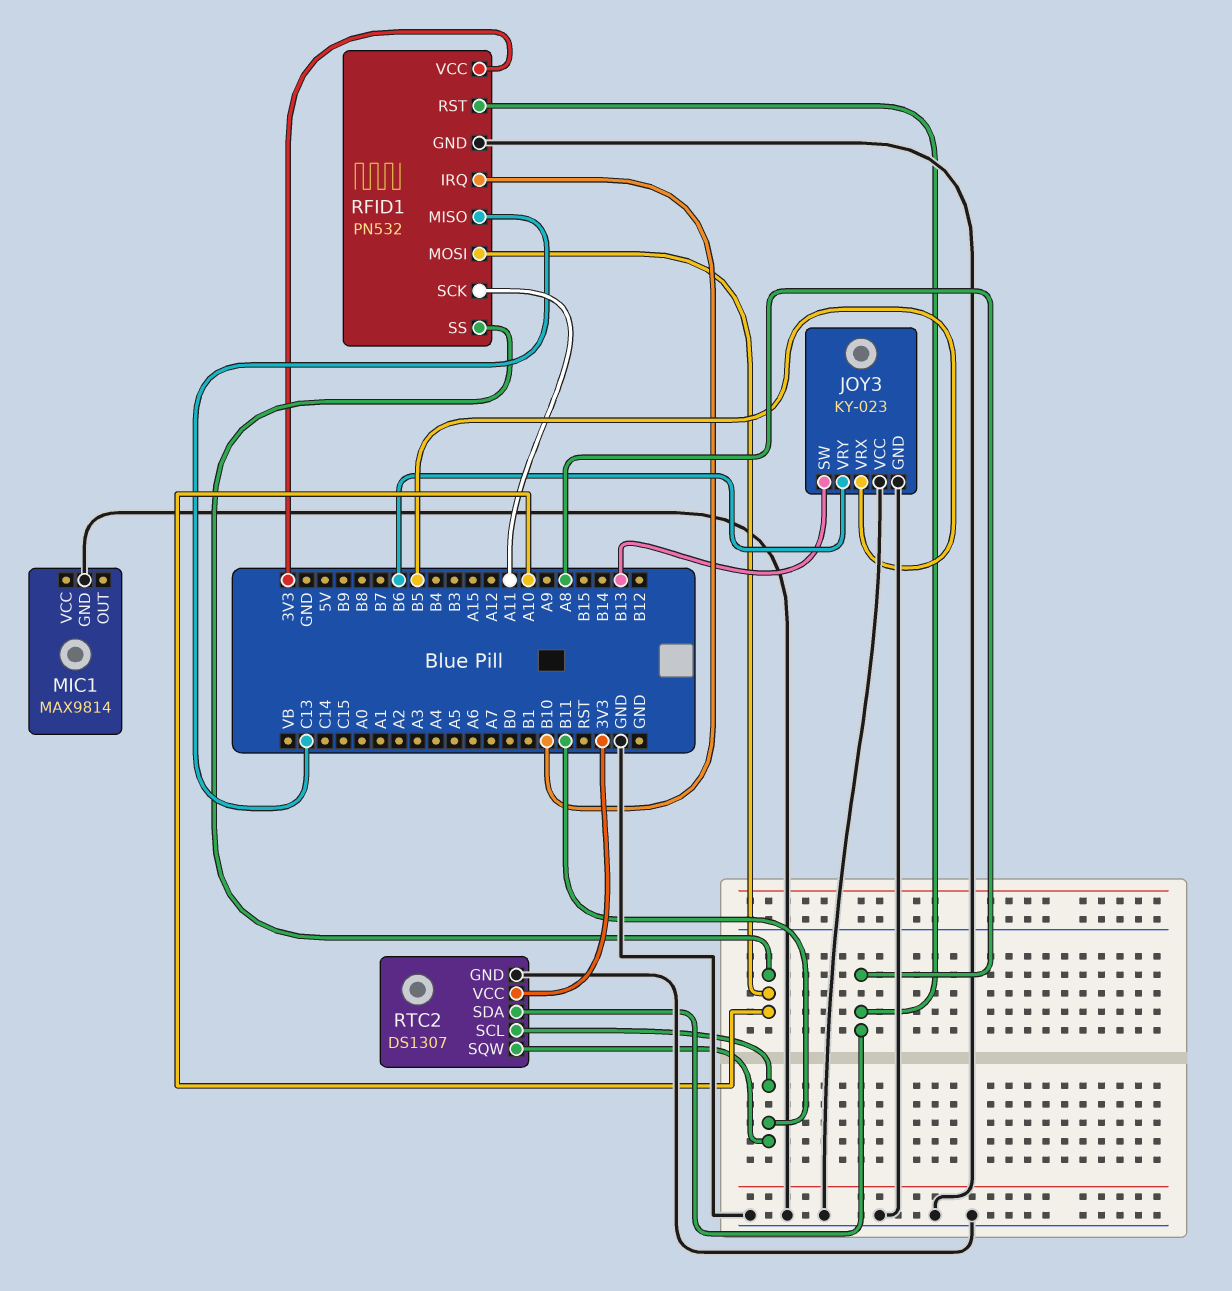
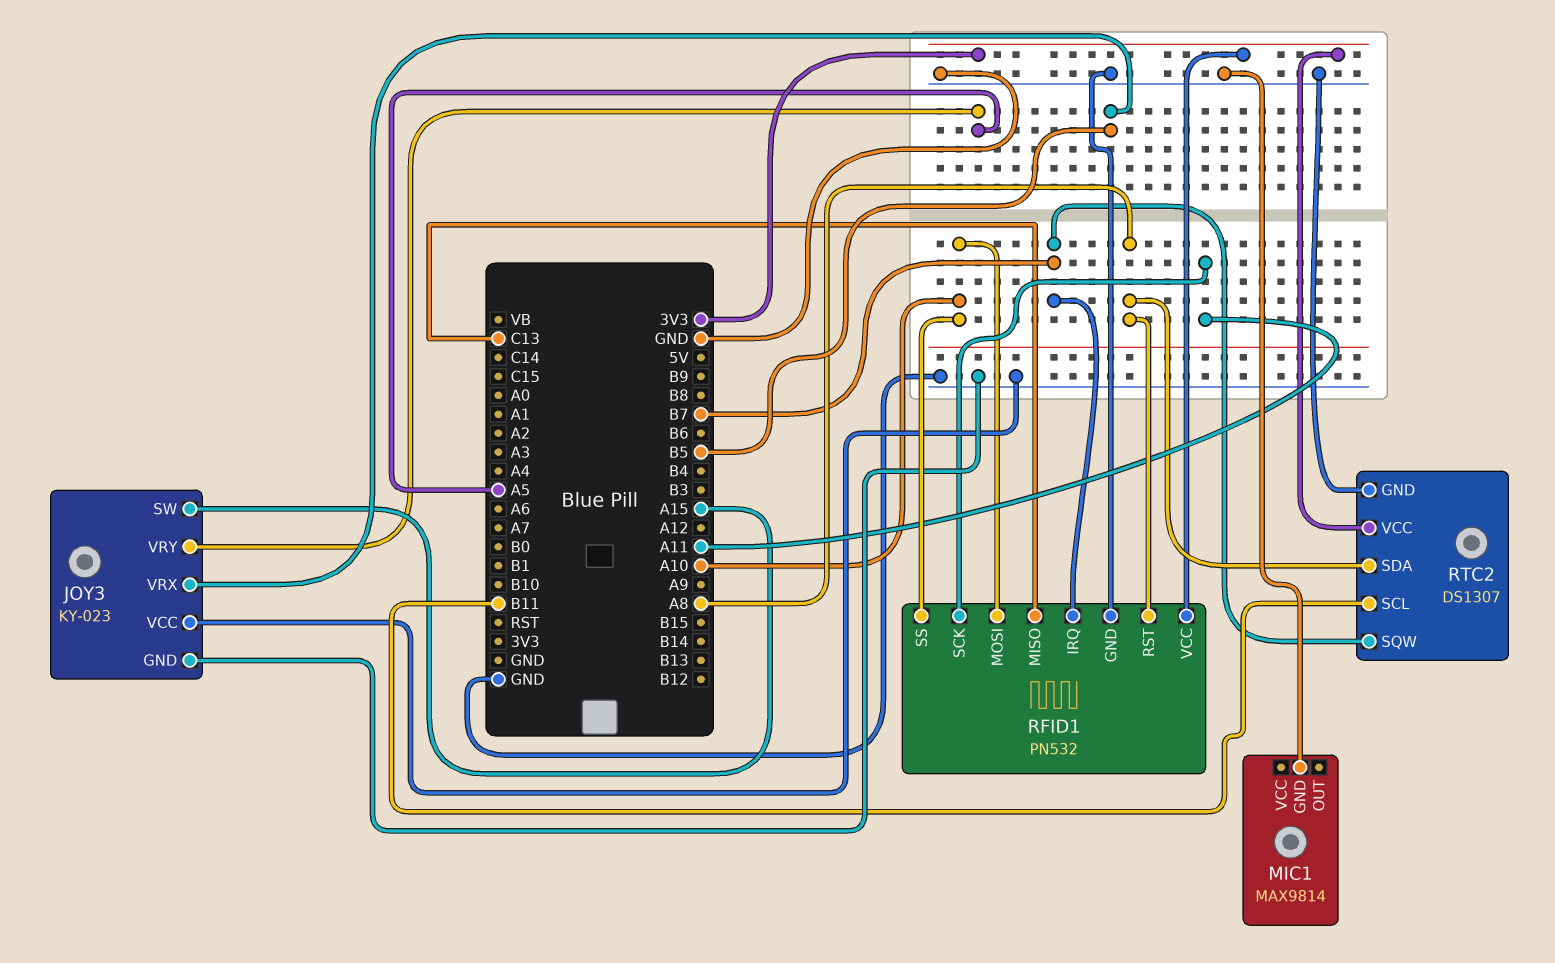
JOY3 pin SW: B13 -> A15
JOY3 pin VRY: B6 -> A5
RFID1 pin IRQ: B10 -> B7
RTC2 pin SQW: B11 -> B7

